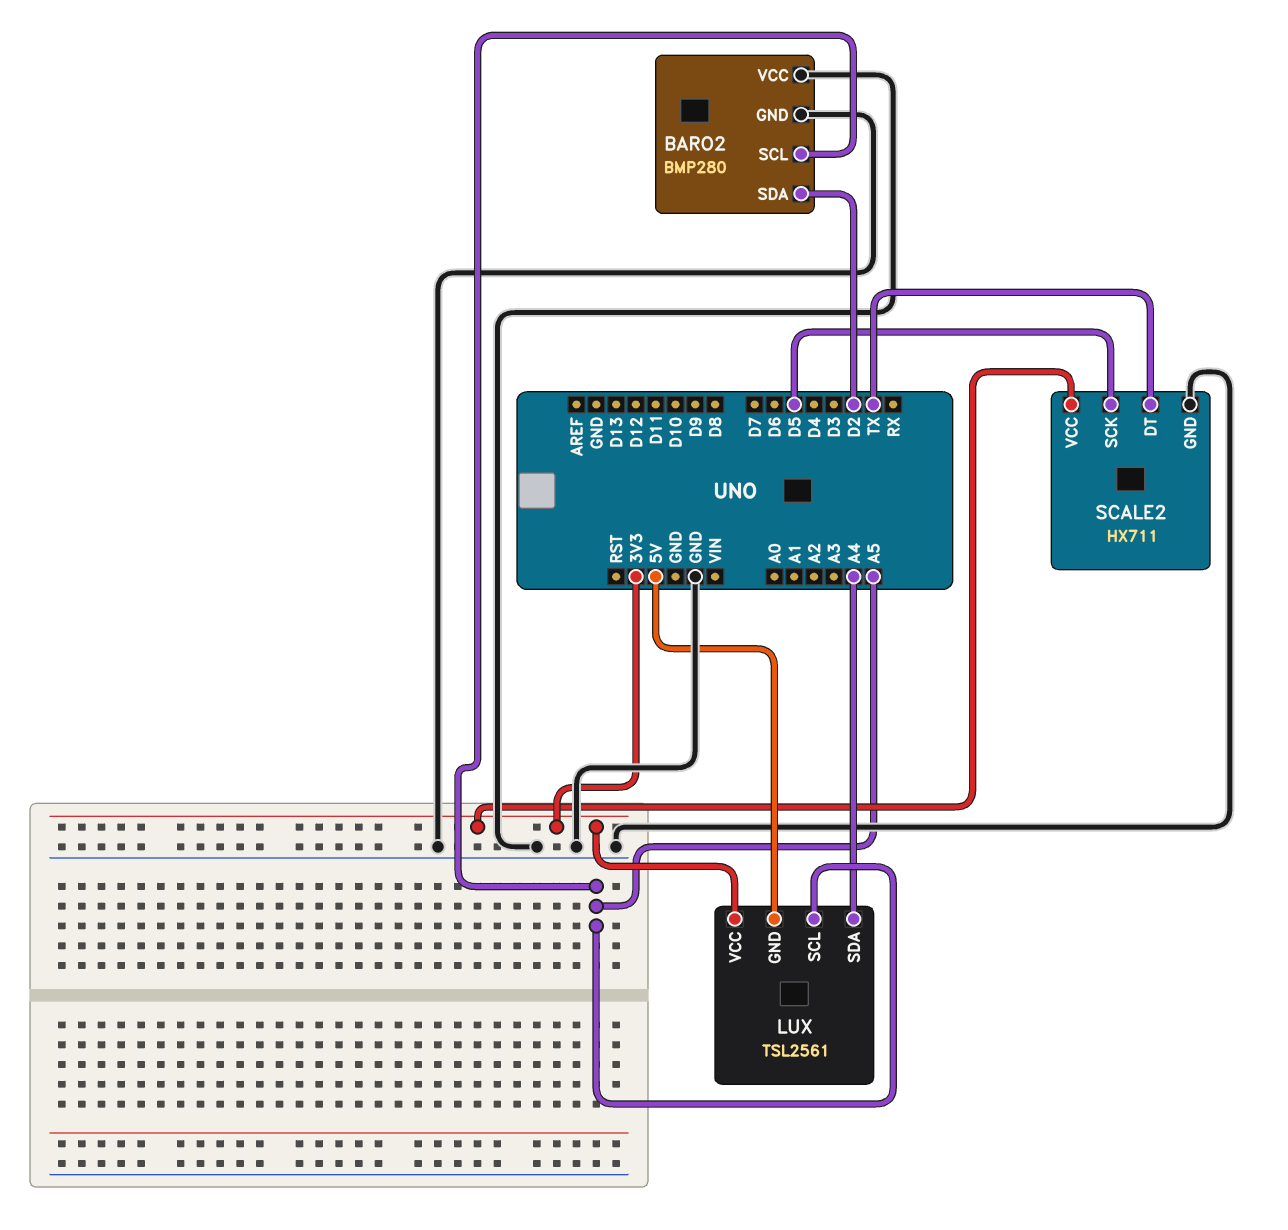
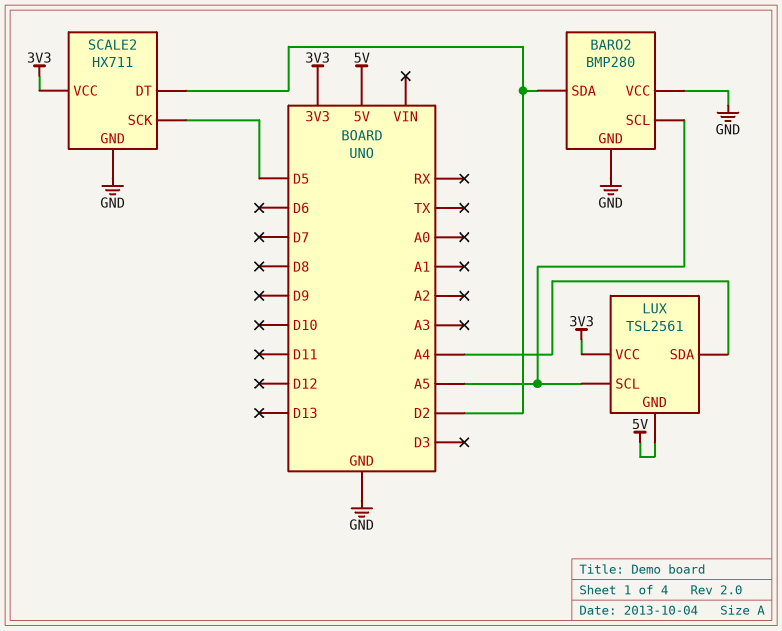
SCALE2 pin DT: TX -> D2

